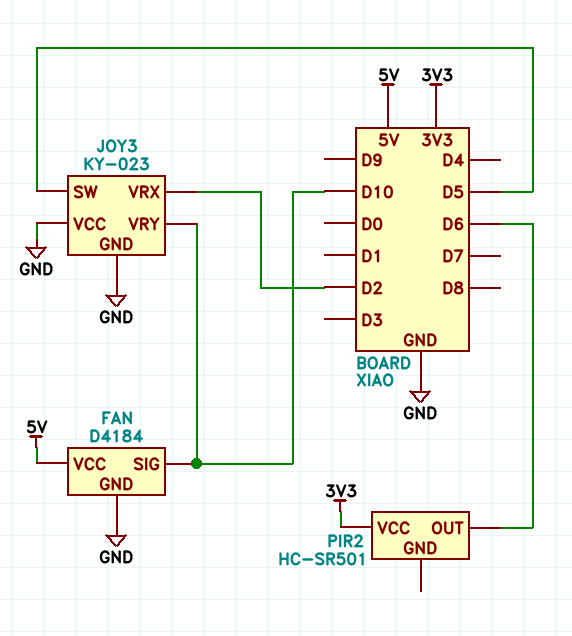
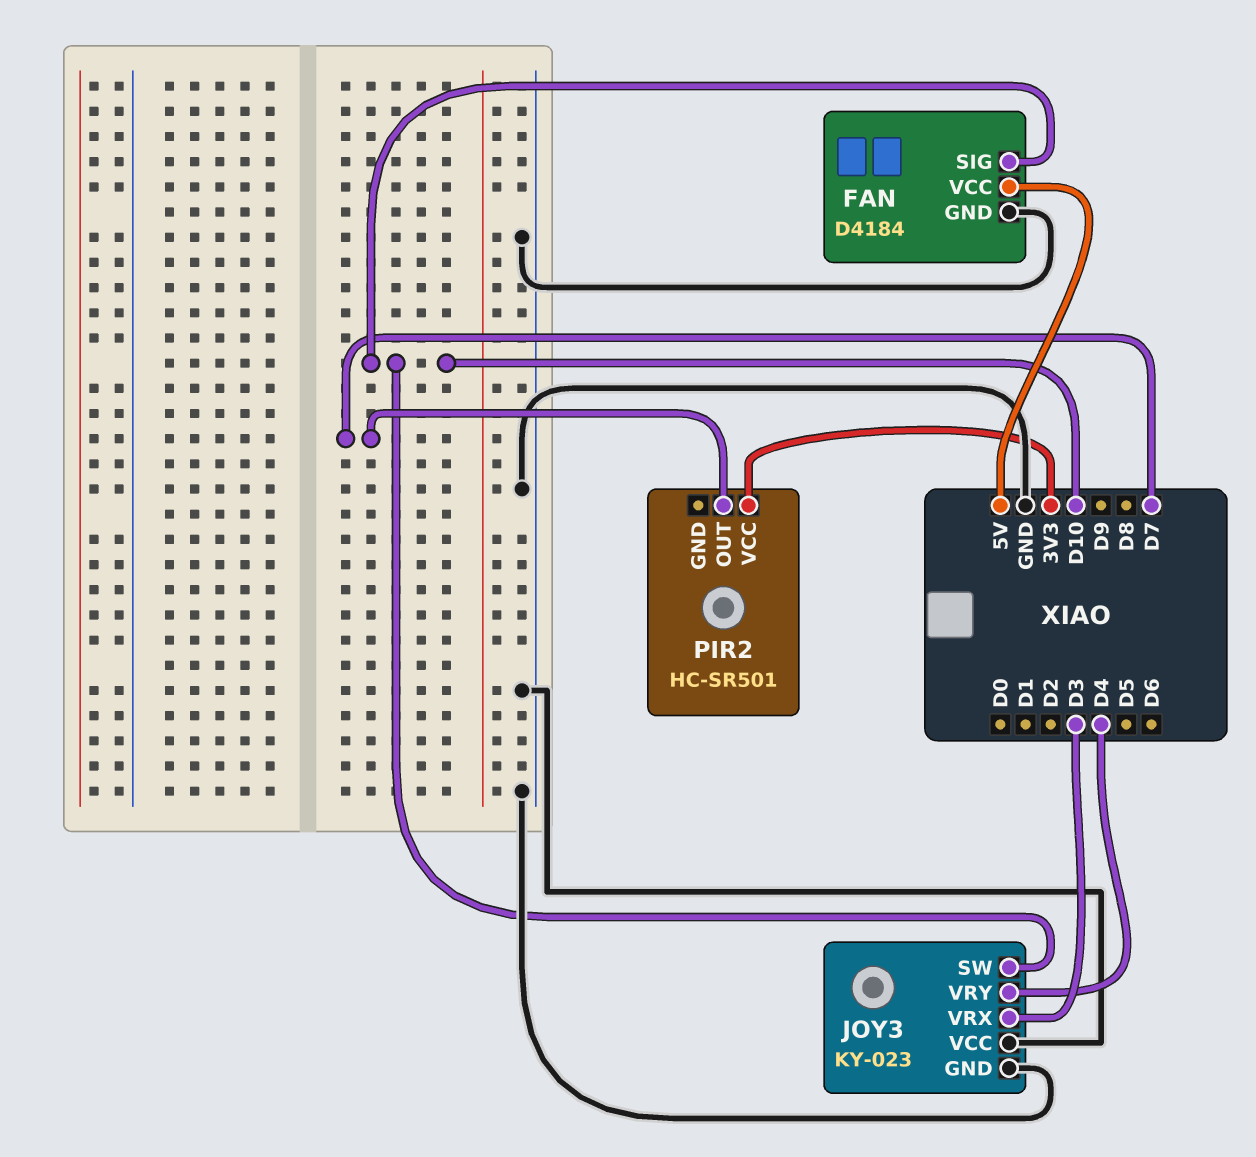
JOY3 pin SW: D5 -> D10
JOY3 pin VRX: D2 -> D3
JOY3 pin VRY: D10 -> D4
PIR2 pin OUT: D6 -> D7

